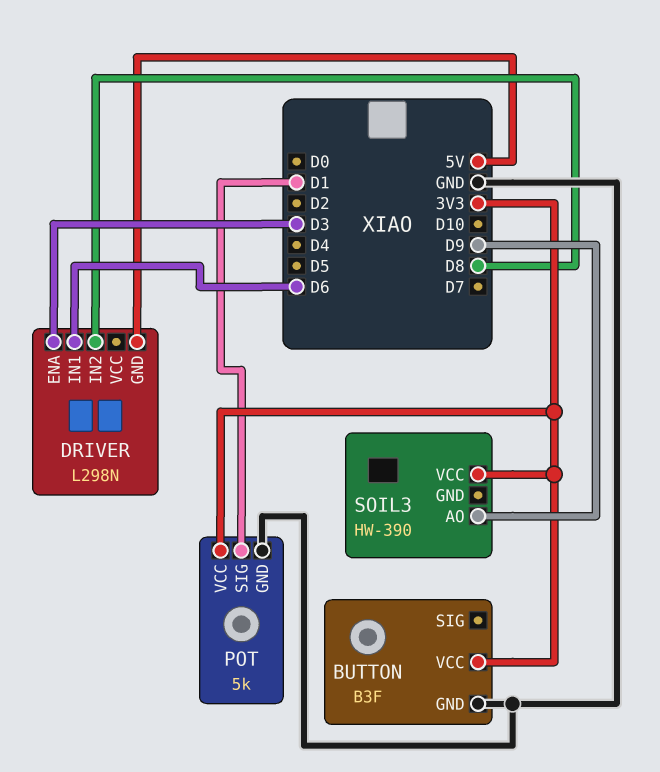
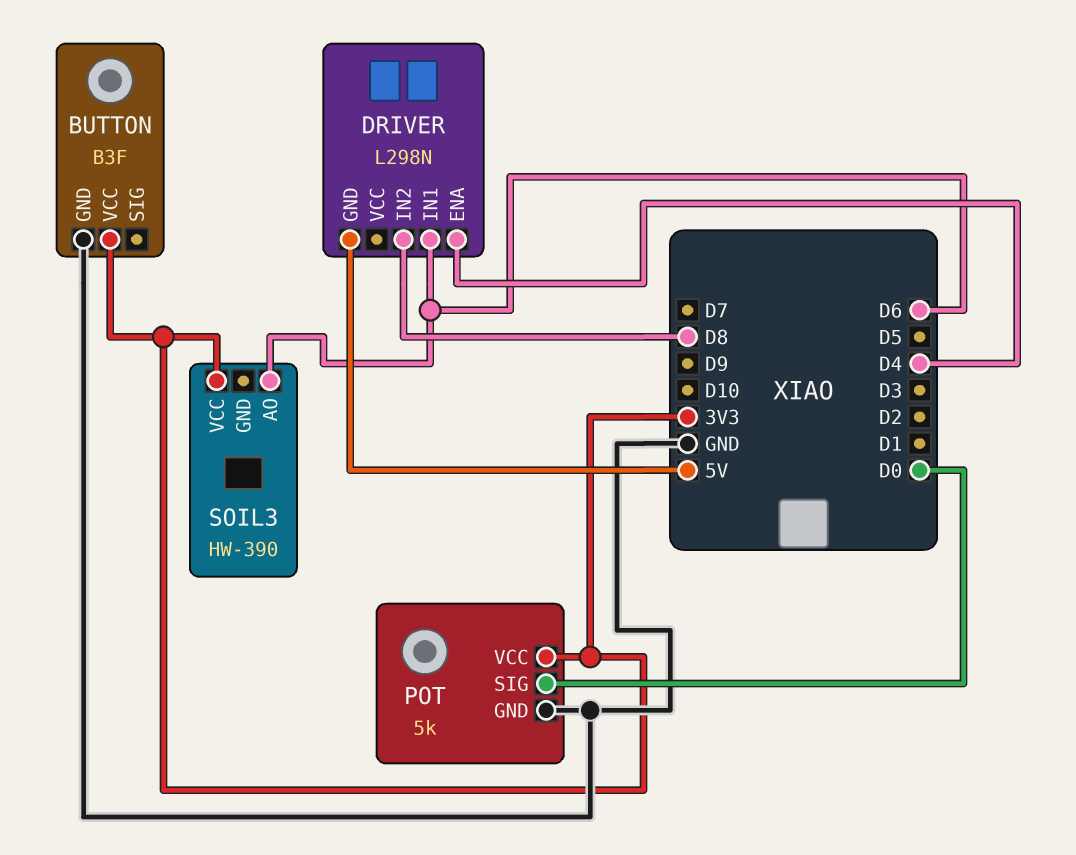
DRIVER pin ENA: D3 -> D4
POT pin SIG: D1 -> D0
SOIL3 pin AO: D9 -> D6

